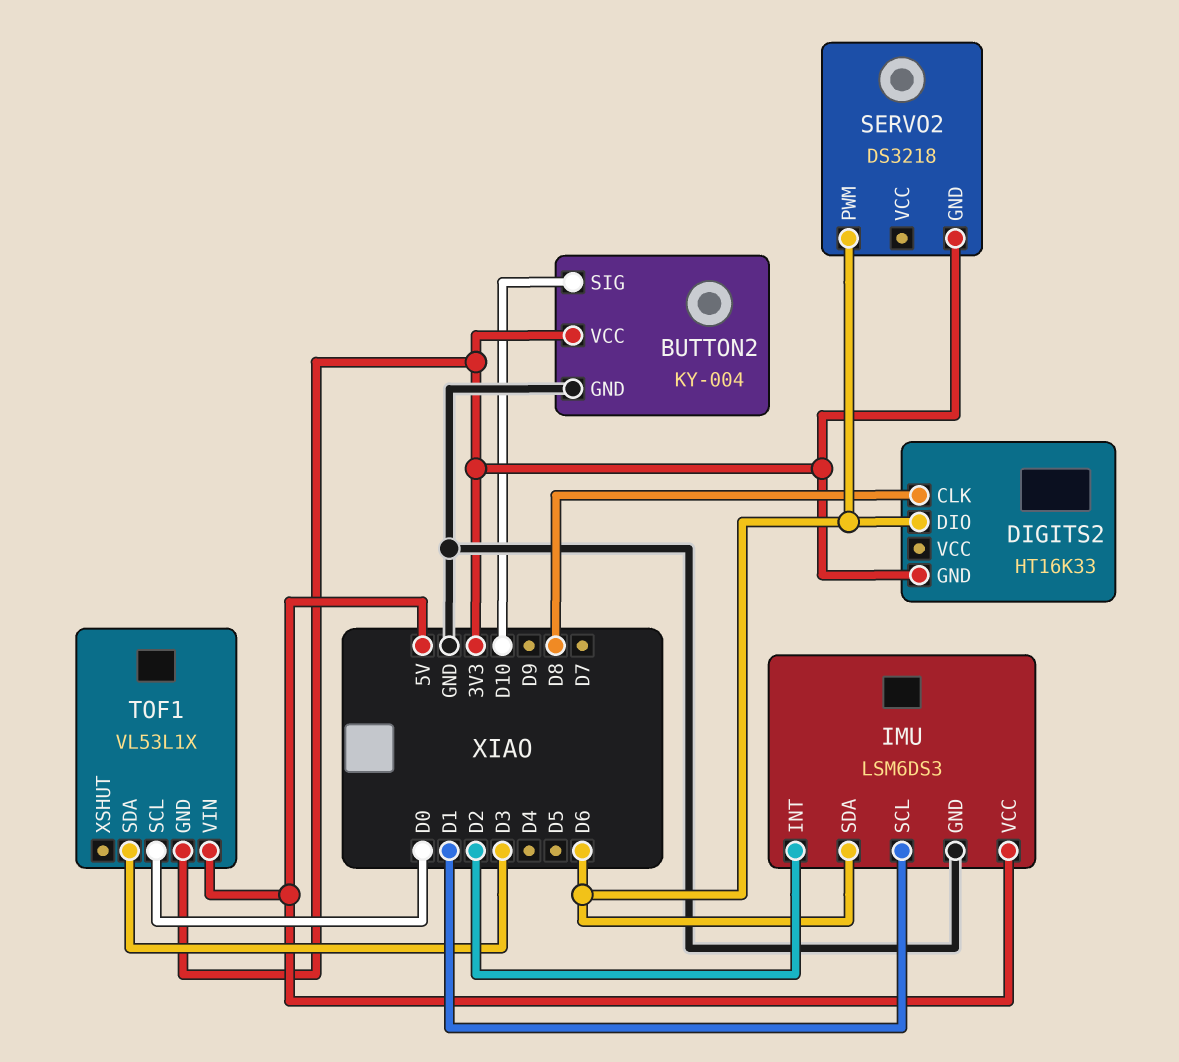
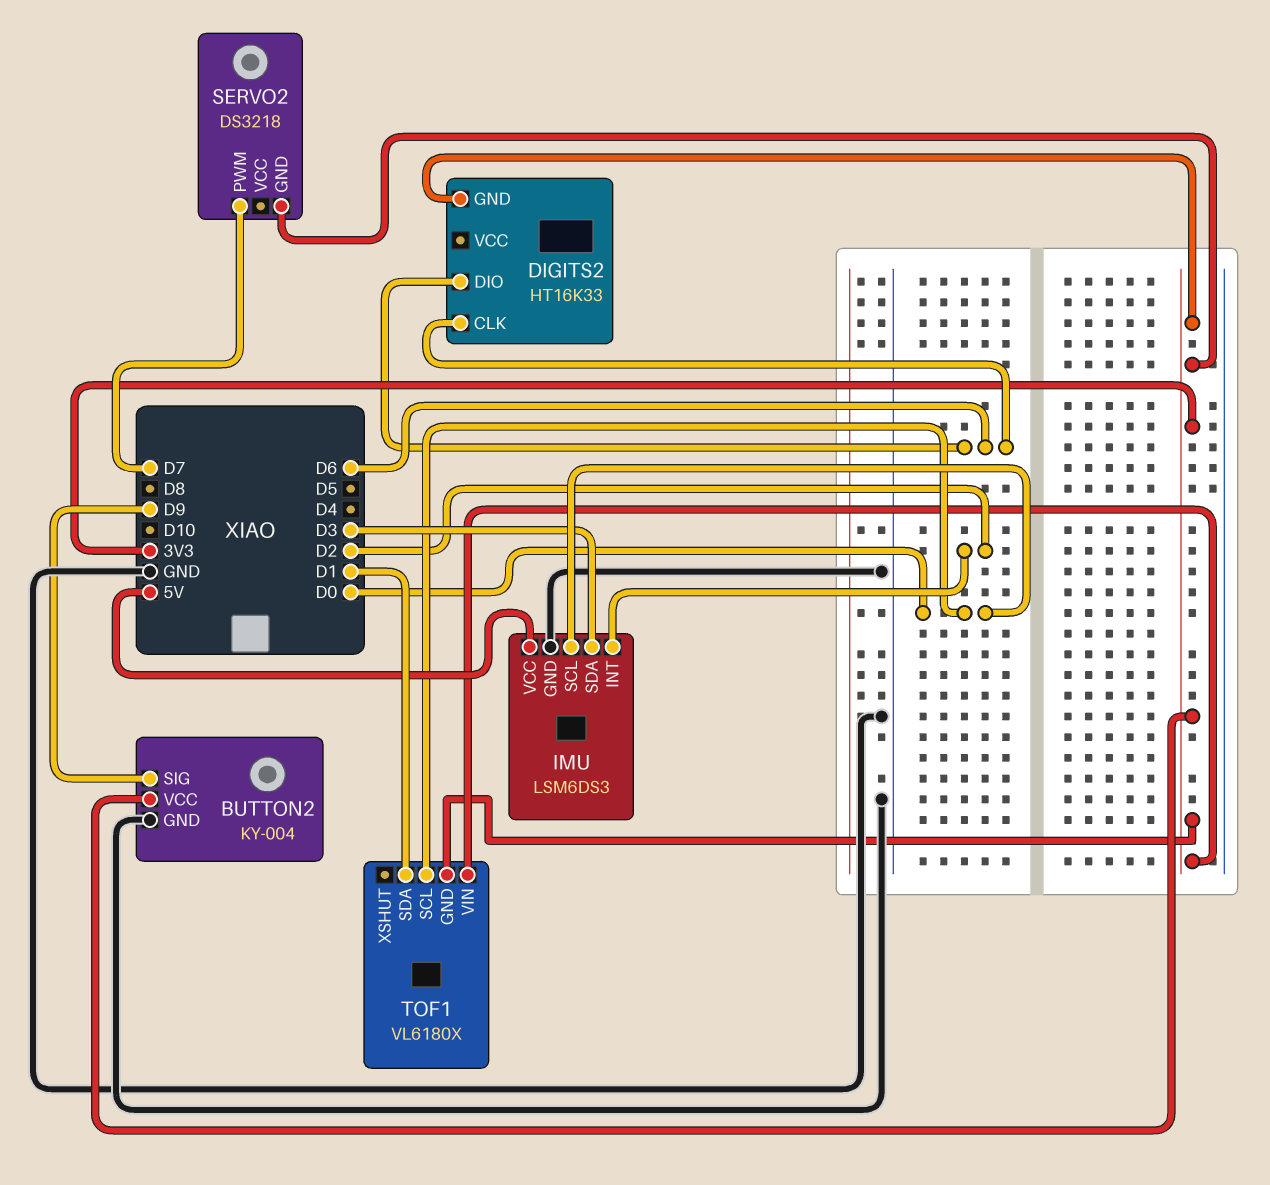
BUTTON2 pin SIG: D10 -> D9
DIGITS2 pin CLK: D8 -> D6
IMU pin SCL: D1 -> D0
IMU pin SDA: D6 -> D3
SERVO2 pin PWM: D6 -> D7
TOF1: VL53L1X -> VL6180X
TOF1 pin SDA: D3 -> D1
TOF1 pin VIN: 5V -> 3V3

